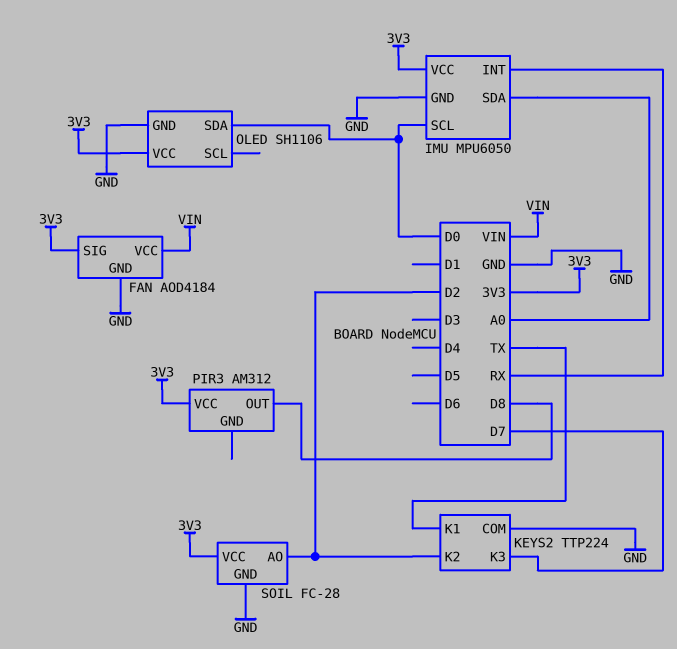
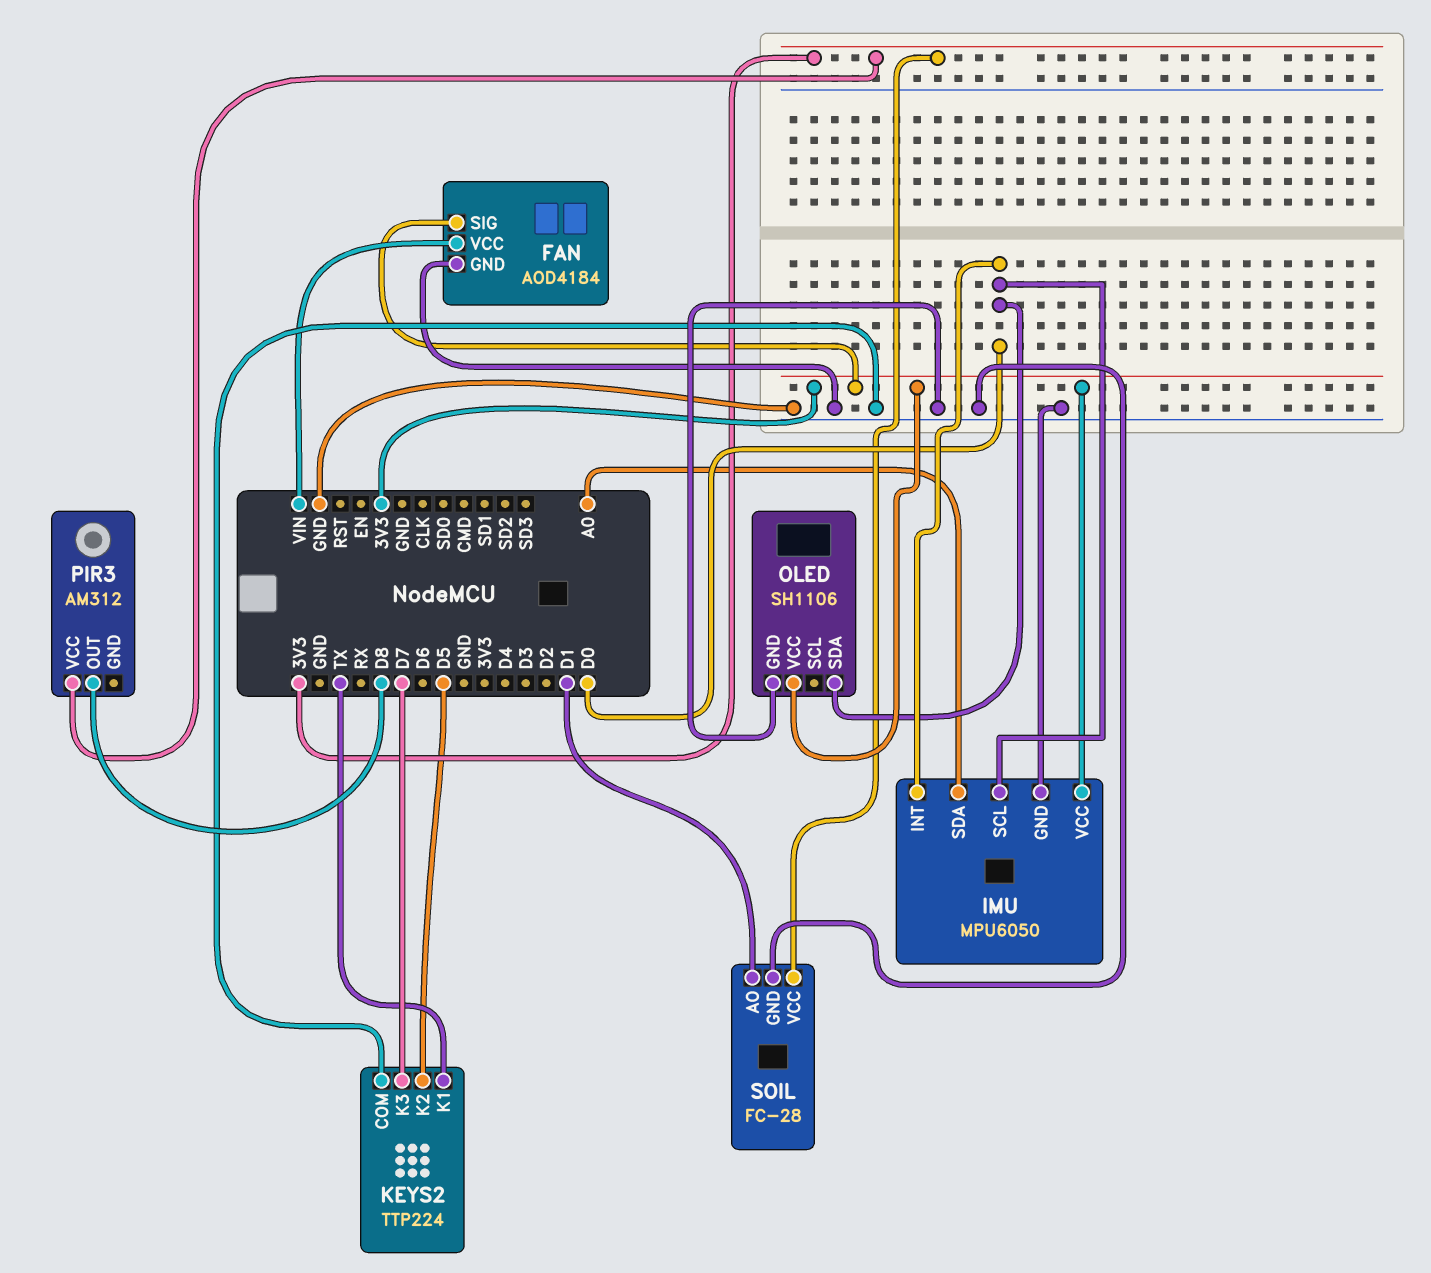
IMU pin INT: RX -> D0
KEYS2 pin K2: D2 -> D5
SOIL pin AO: D2 -> D1

